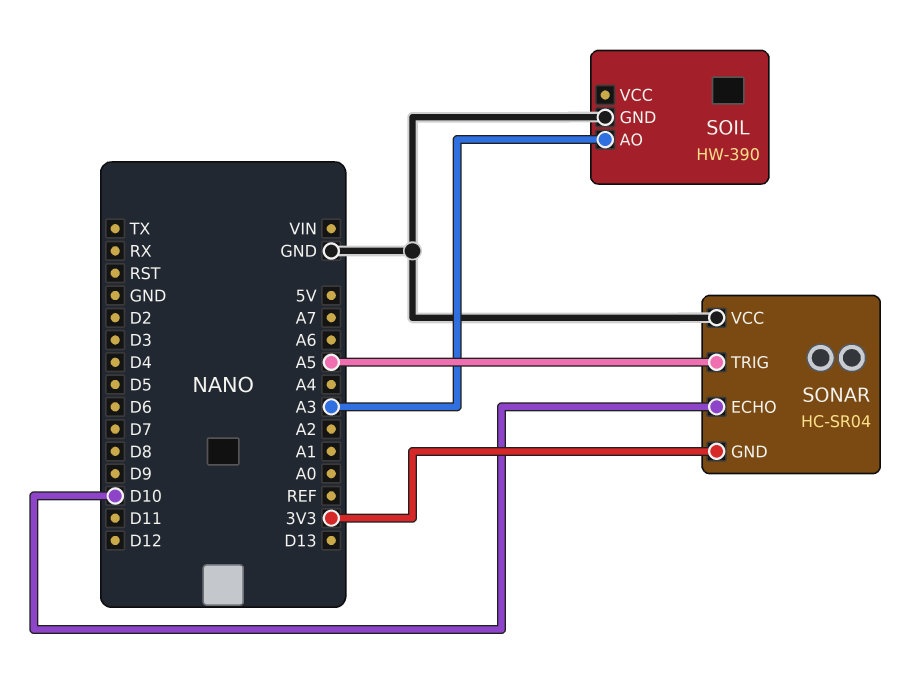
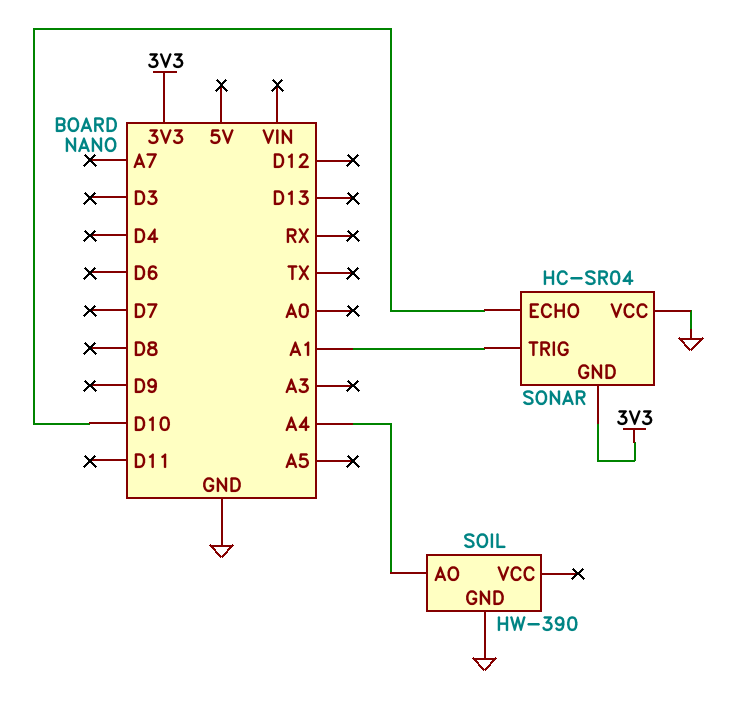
SOIL pin AO: A3 -> A4
SONAR pin TRIG: A5 -> A1

